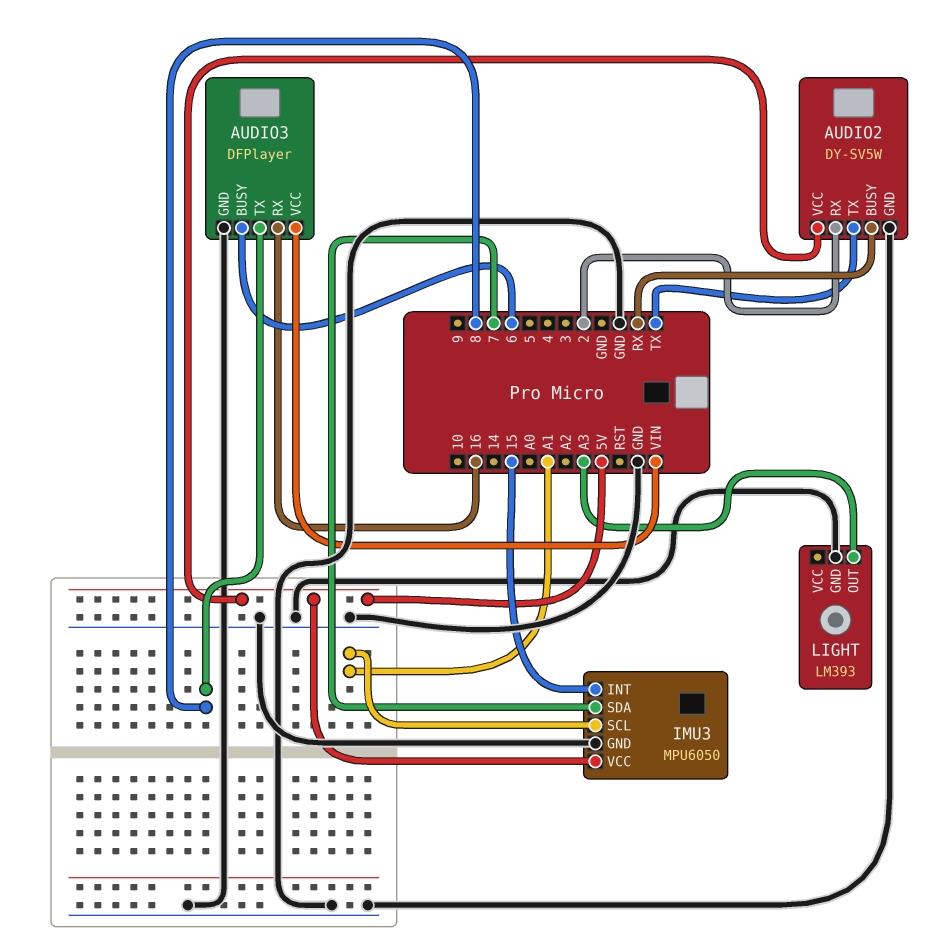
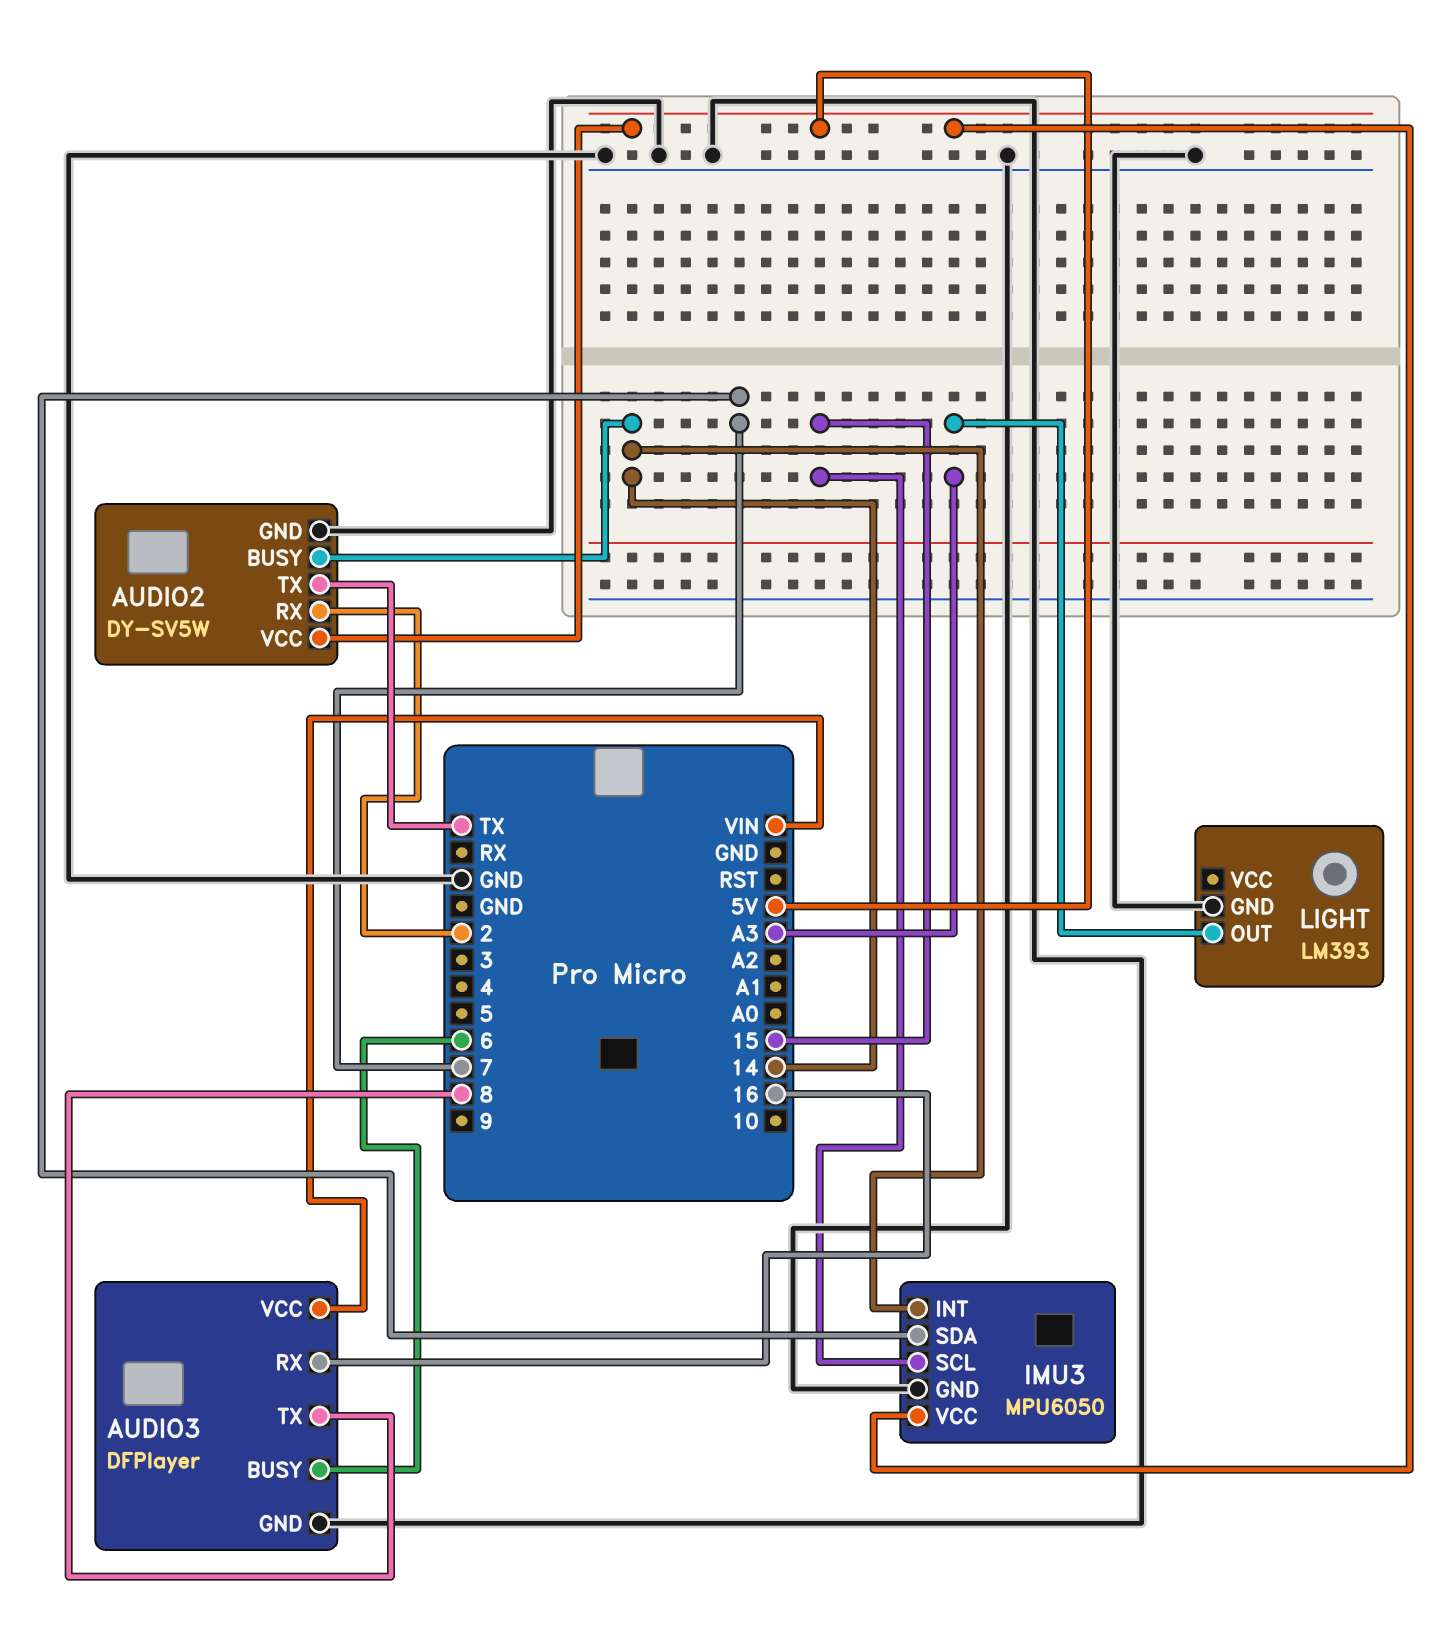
AUDIO2 pin BUSY: RX -> 14
IMU3 pin INT: 15 -> 14
IMU3 pin SCL: A1 -> 15

